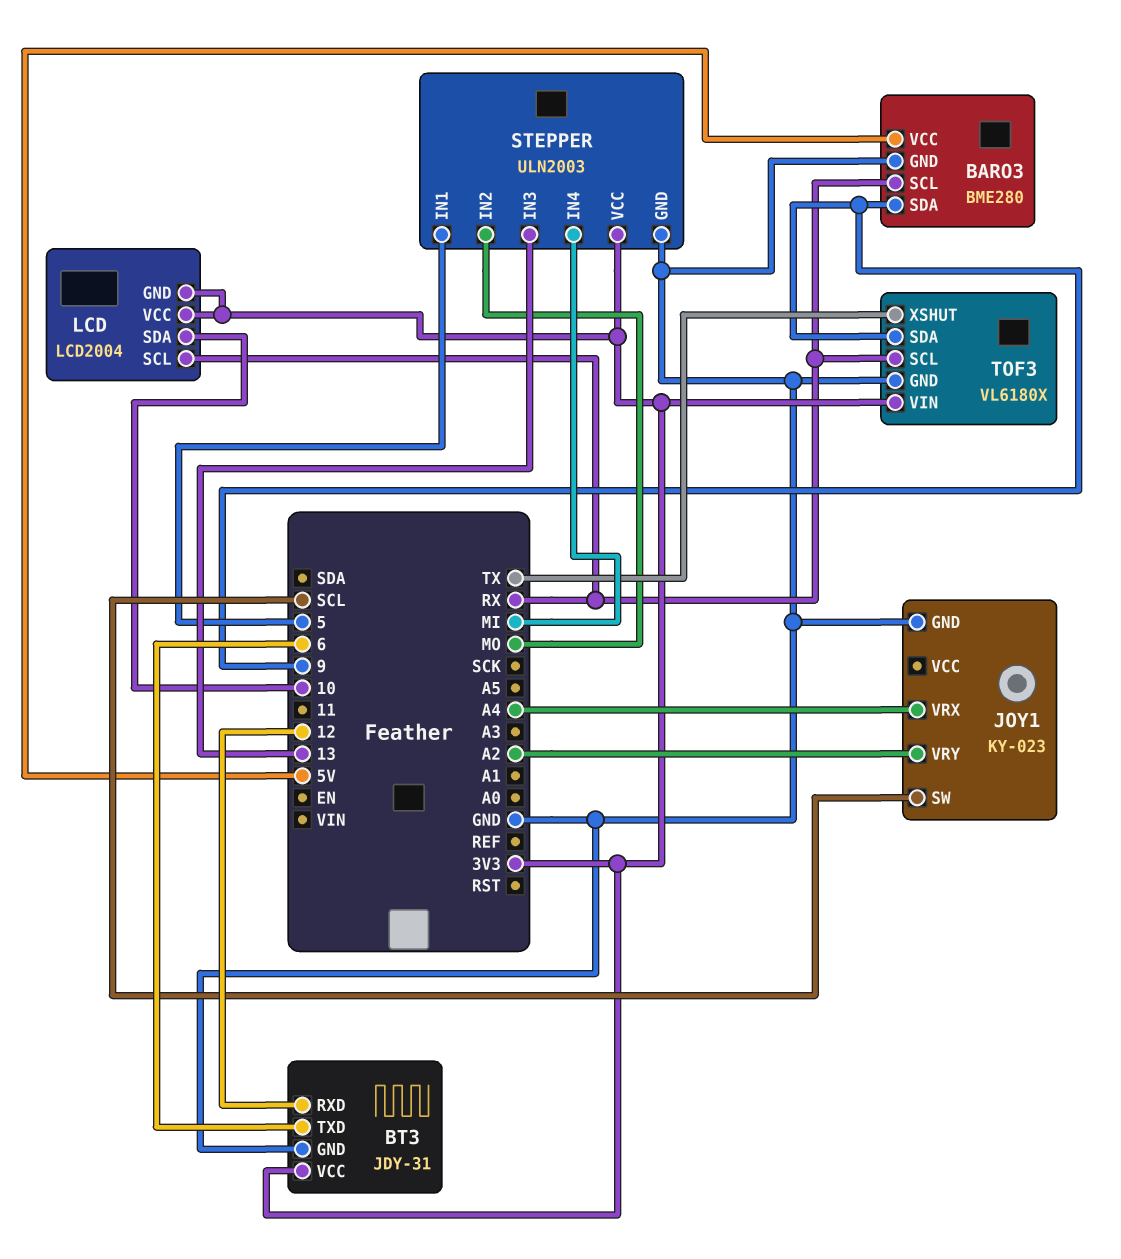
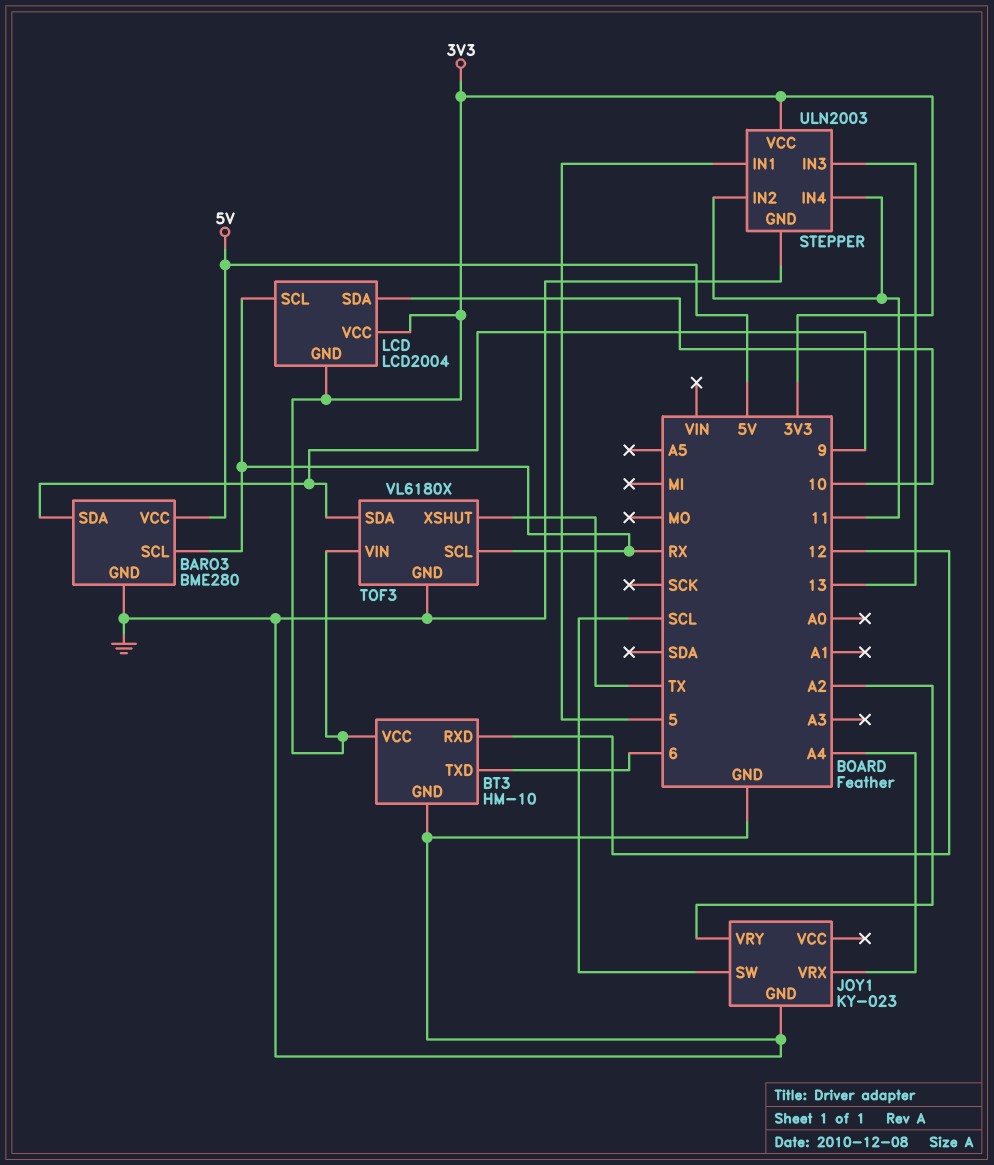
BT3: JDY-31 -> HM-10
STEPPER pin IN2: MO -> 11
STEPPER pin IN4: MI -> 11

